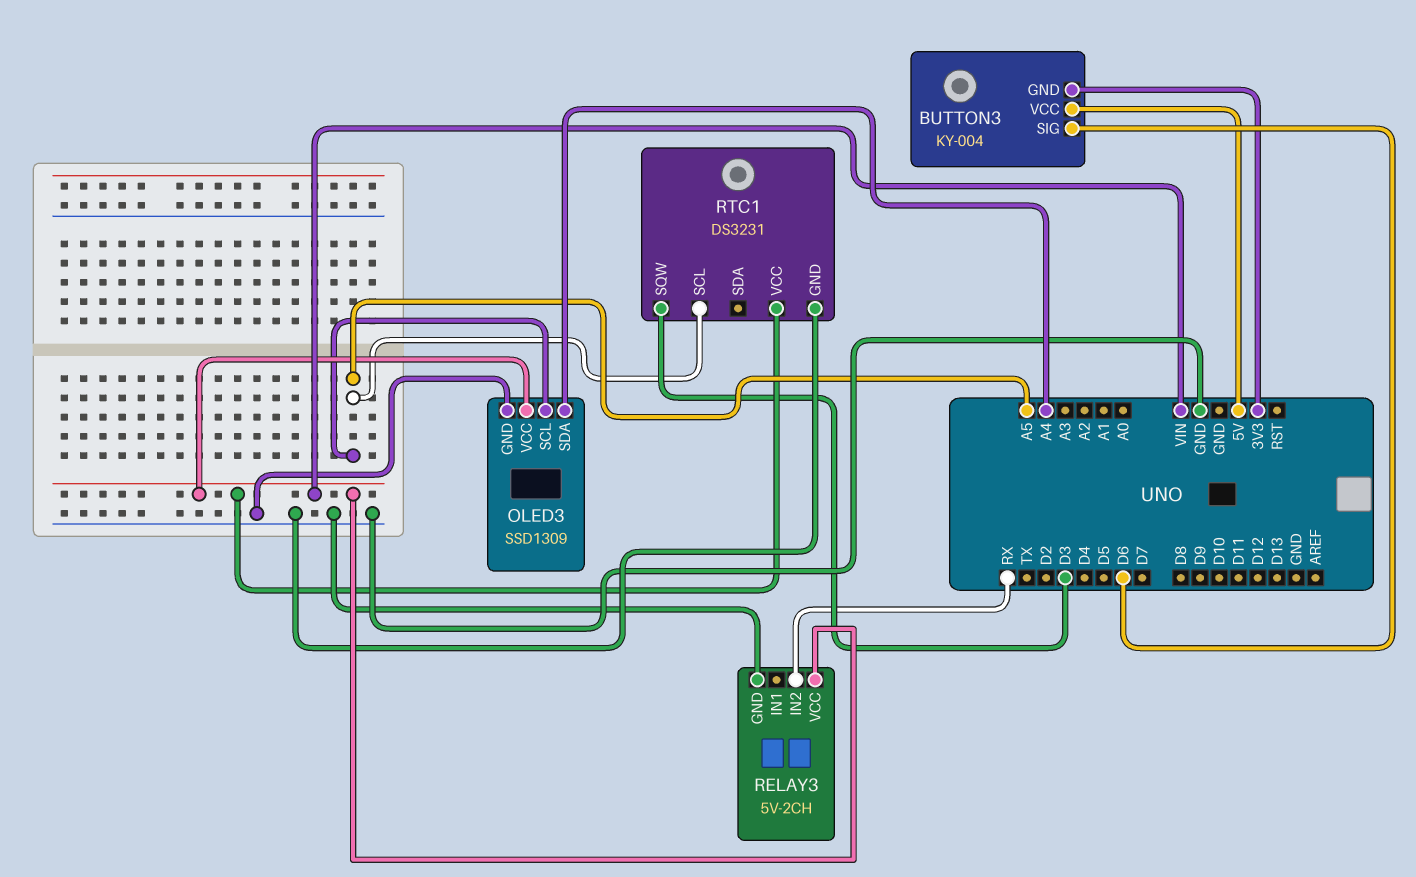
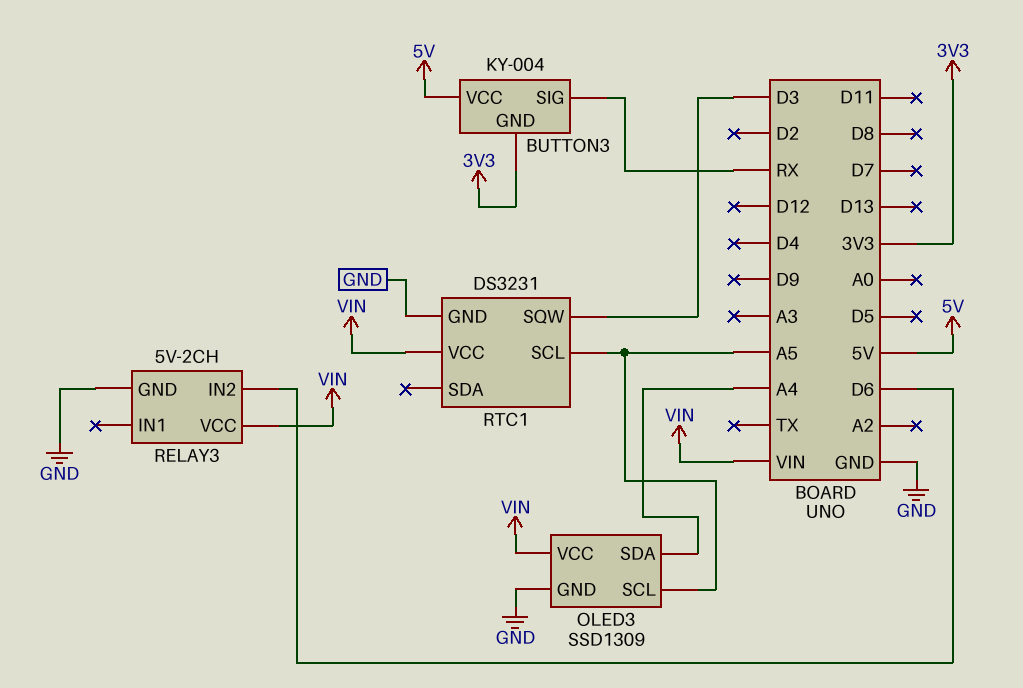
BUTTON3 pin SIG: D6 -> RX
RELAY3 pin IN2: RX -> D6

